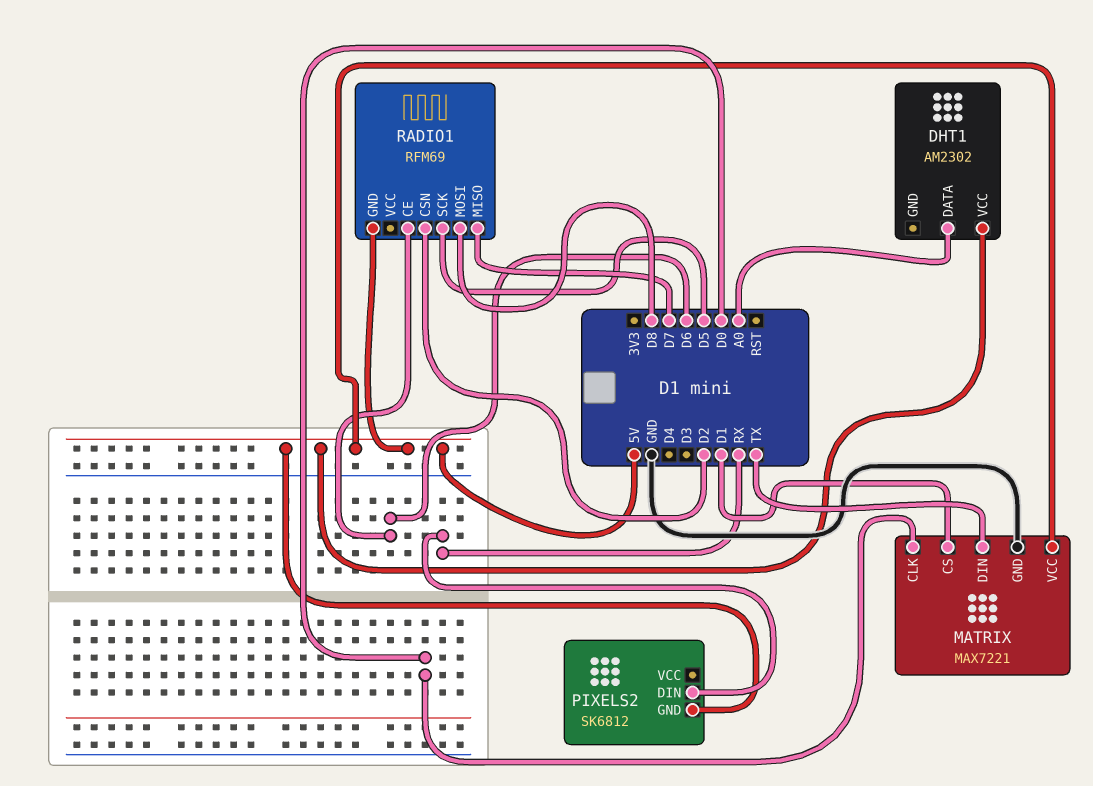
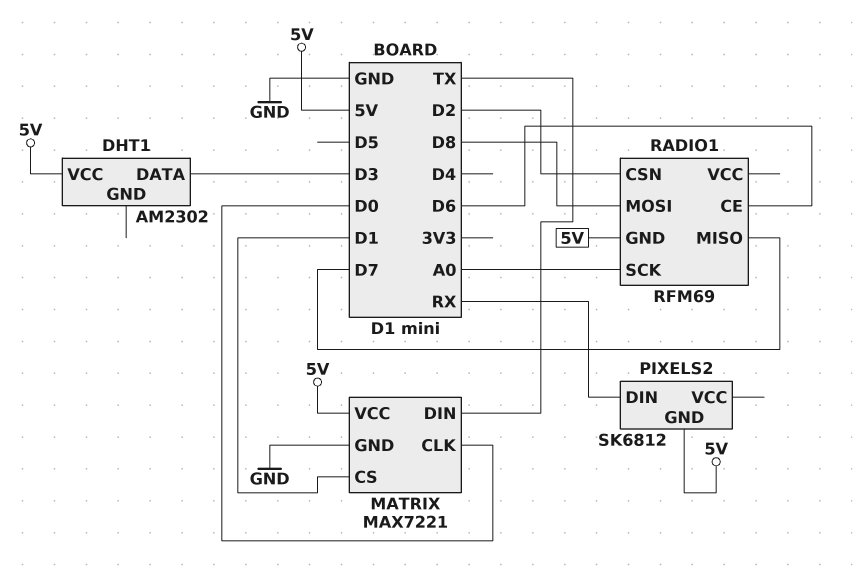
DHT1 pin DATA: A0 -> D3
RADIO1 pin SCK: D5 -> A0

